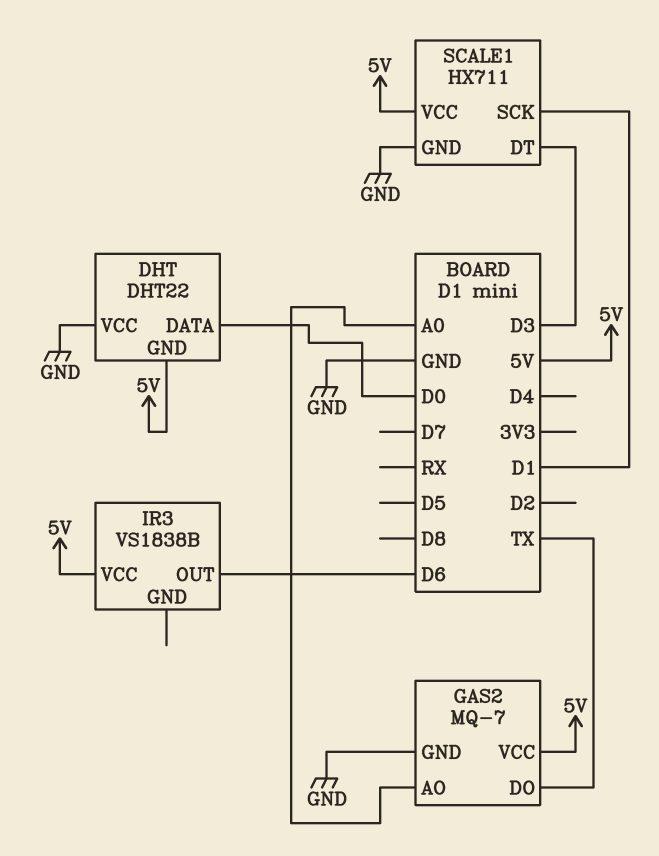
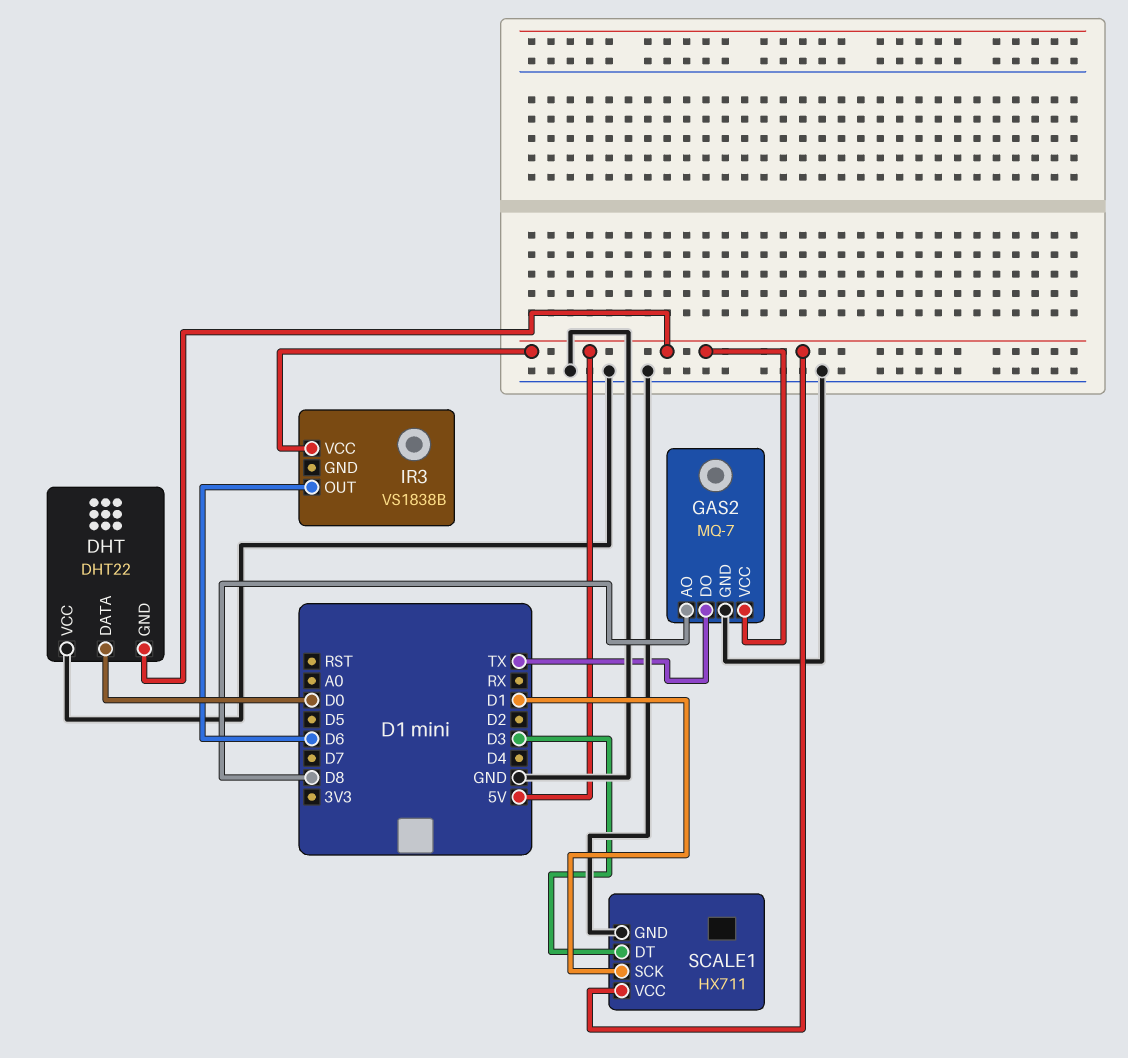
GAS2 pin AO: A0 -> D8

